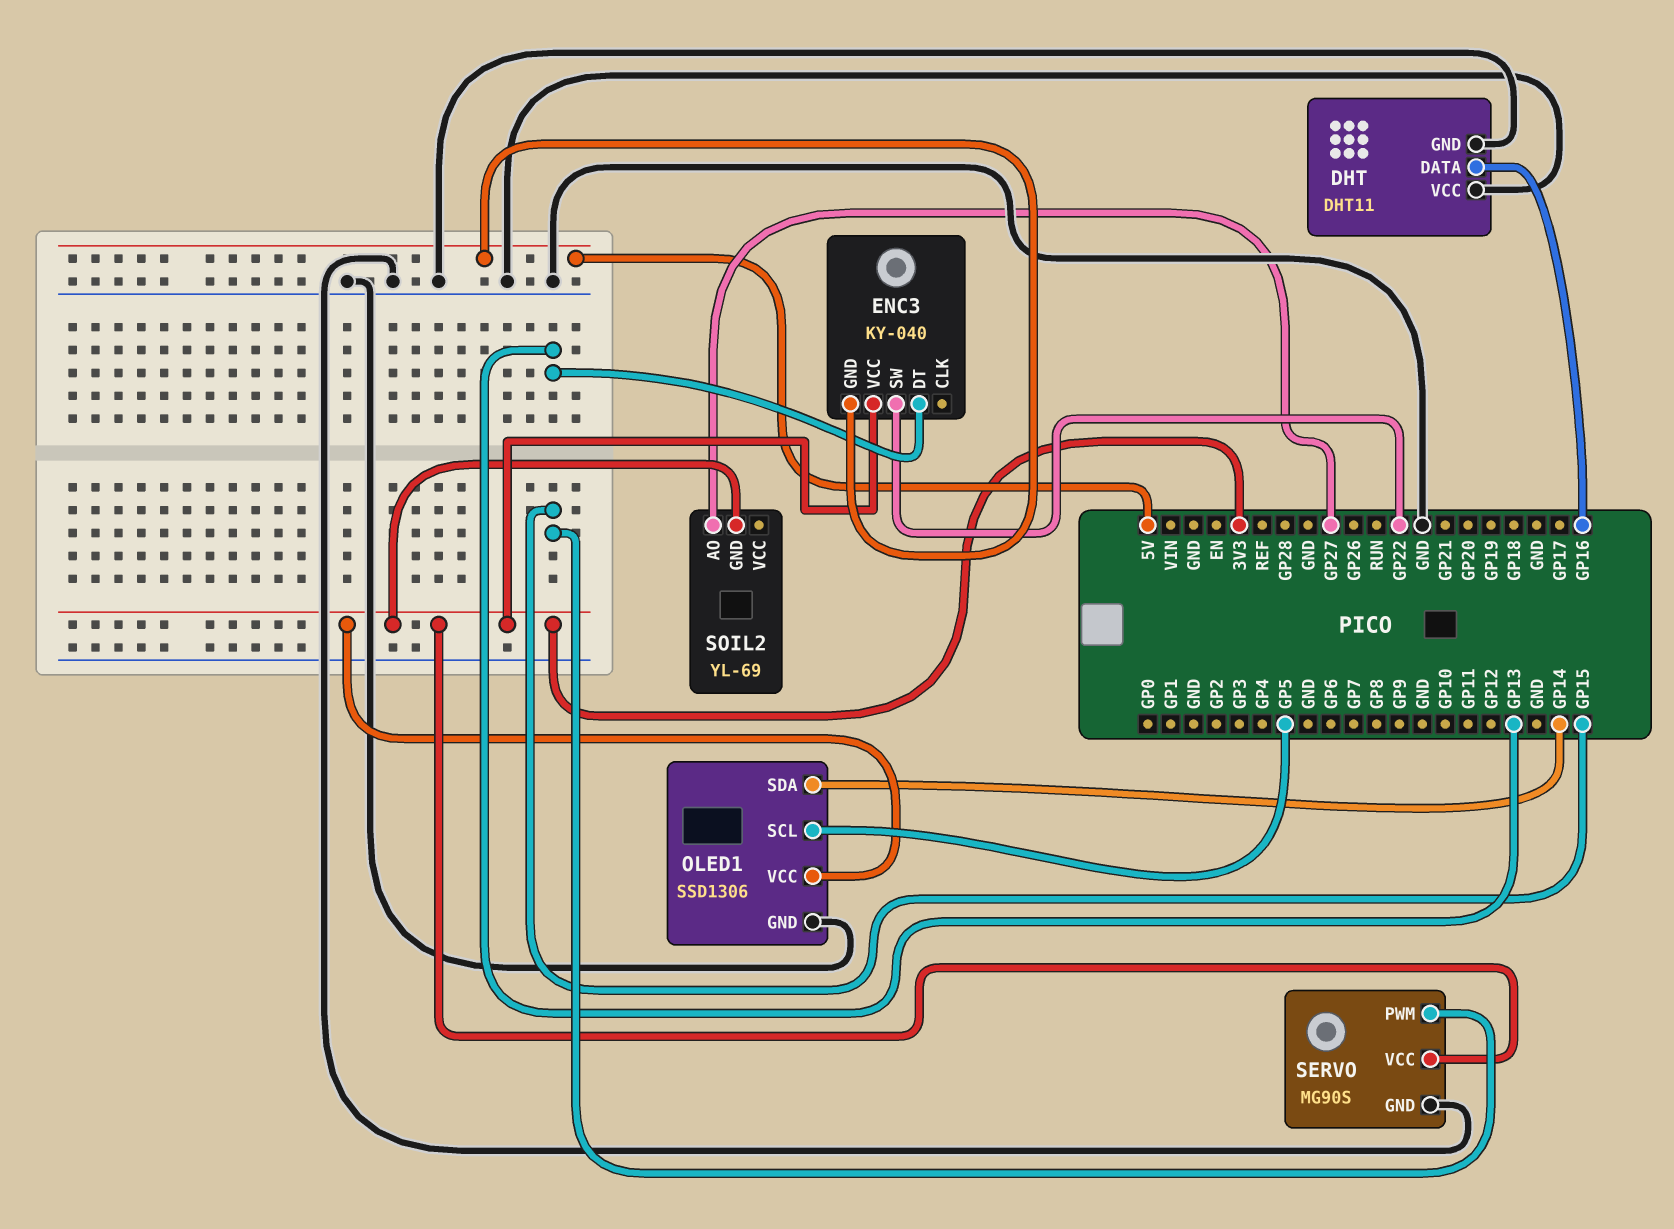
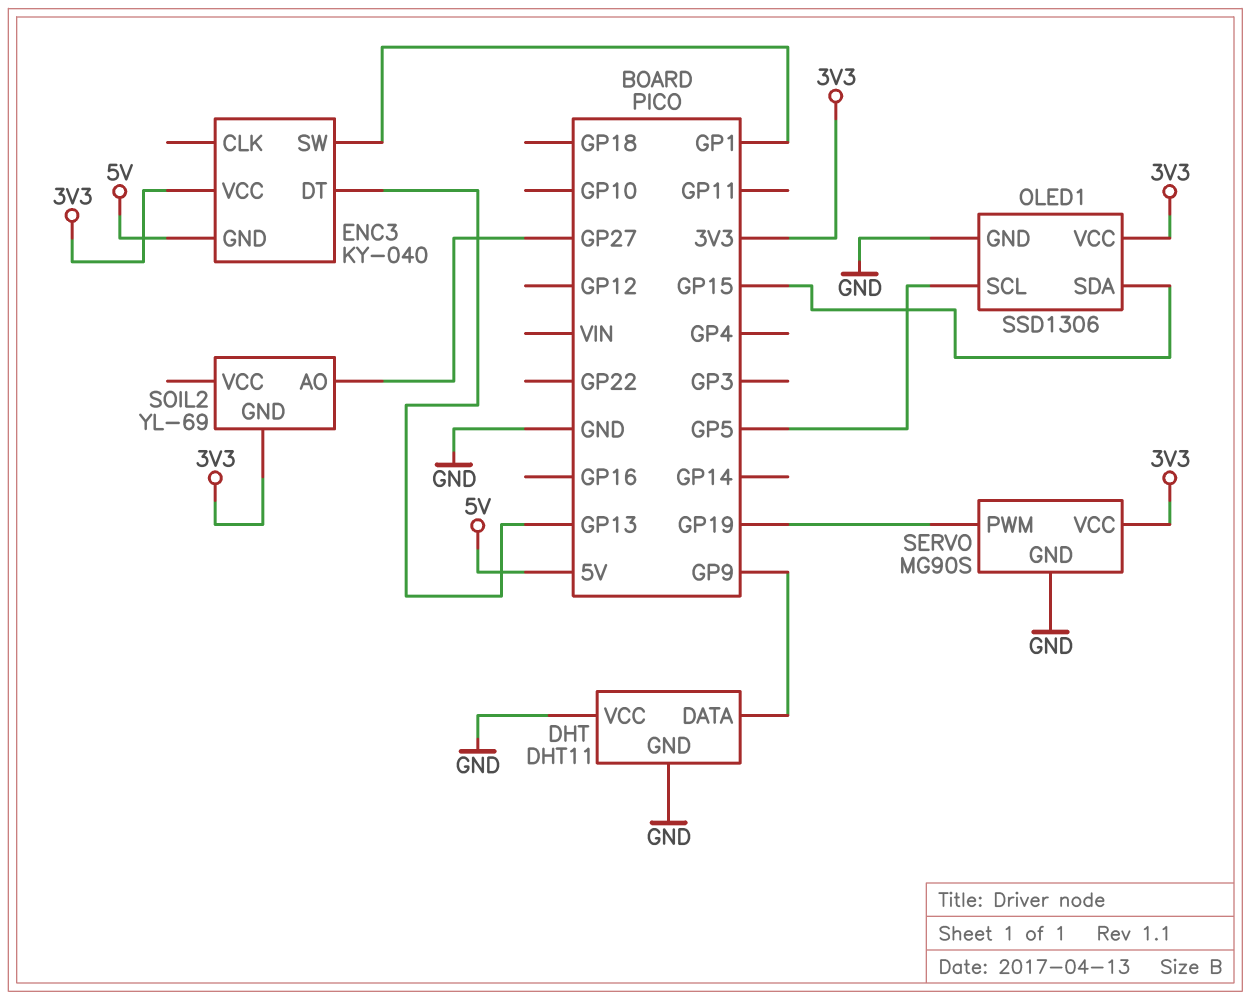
DHT pin DATA: GP16 -> GP9
ENC3 pin SW: GP22 -> GP1
OLED1 pin SDA: GP14 -> GP15
SERVO pin PWM: GP15 -> GP19

